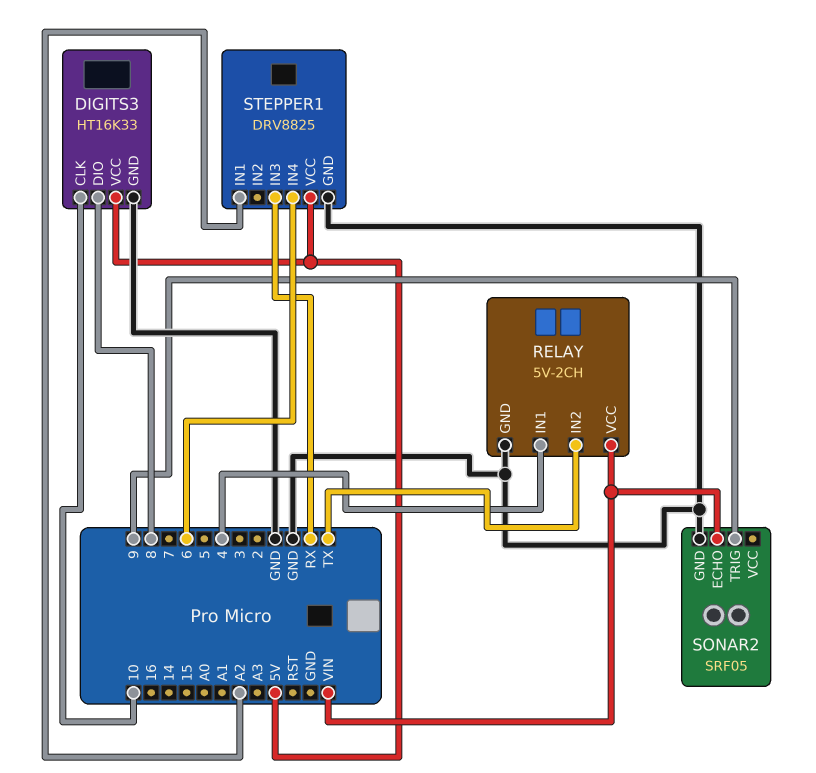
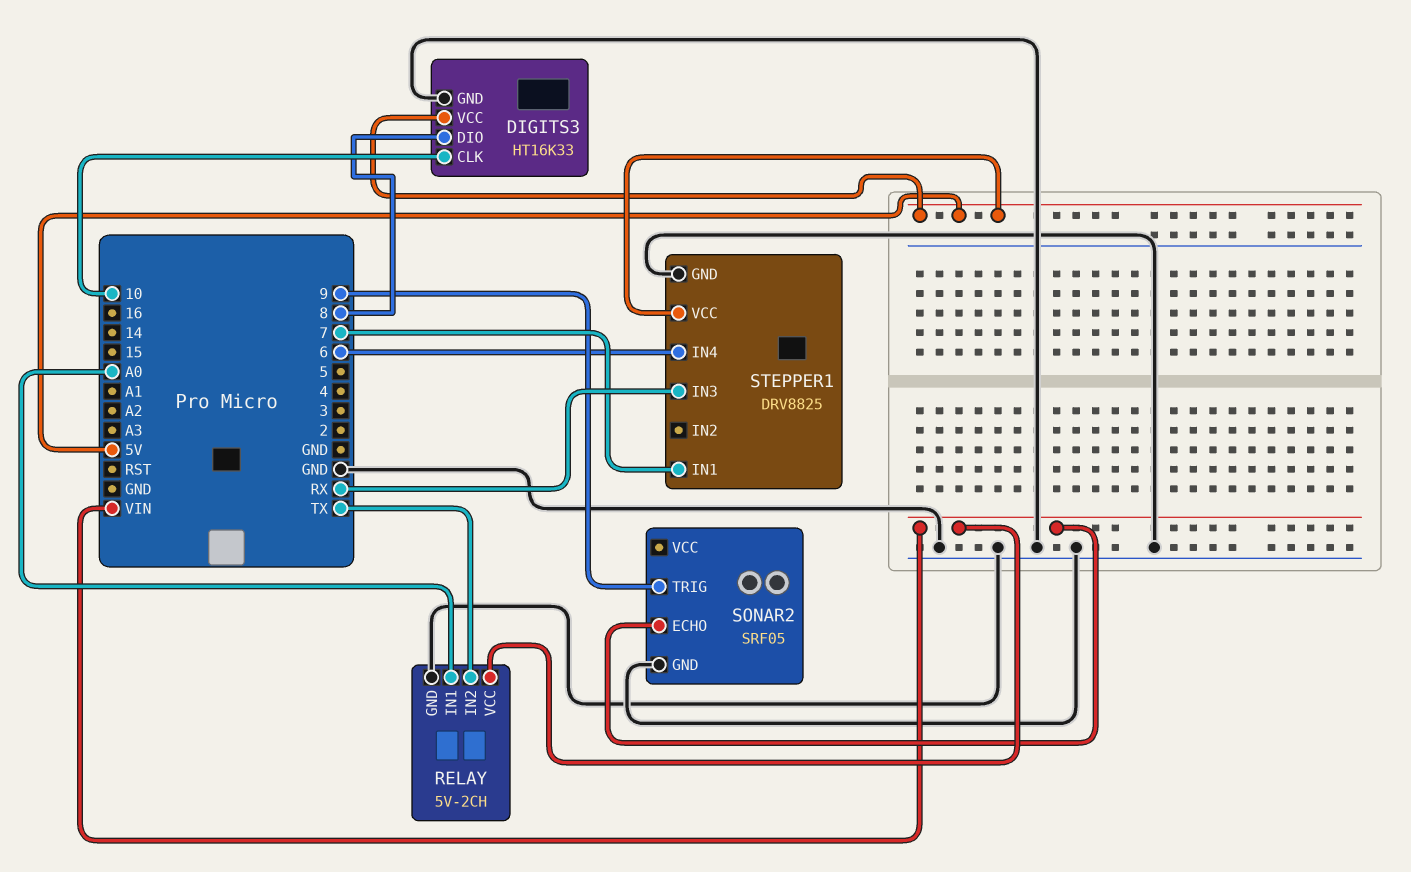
RELAY pin IN1: 4 -> A0
STEPPER1 pin IN1: A2 -> 7

